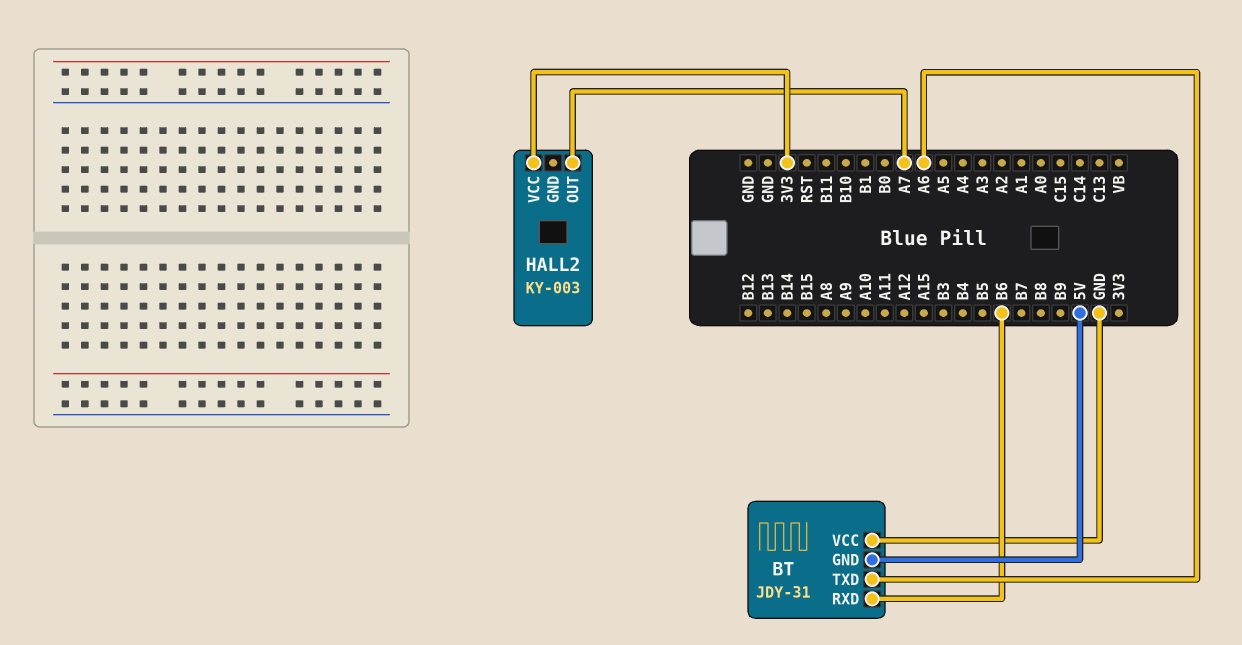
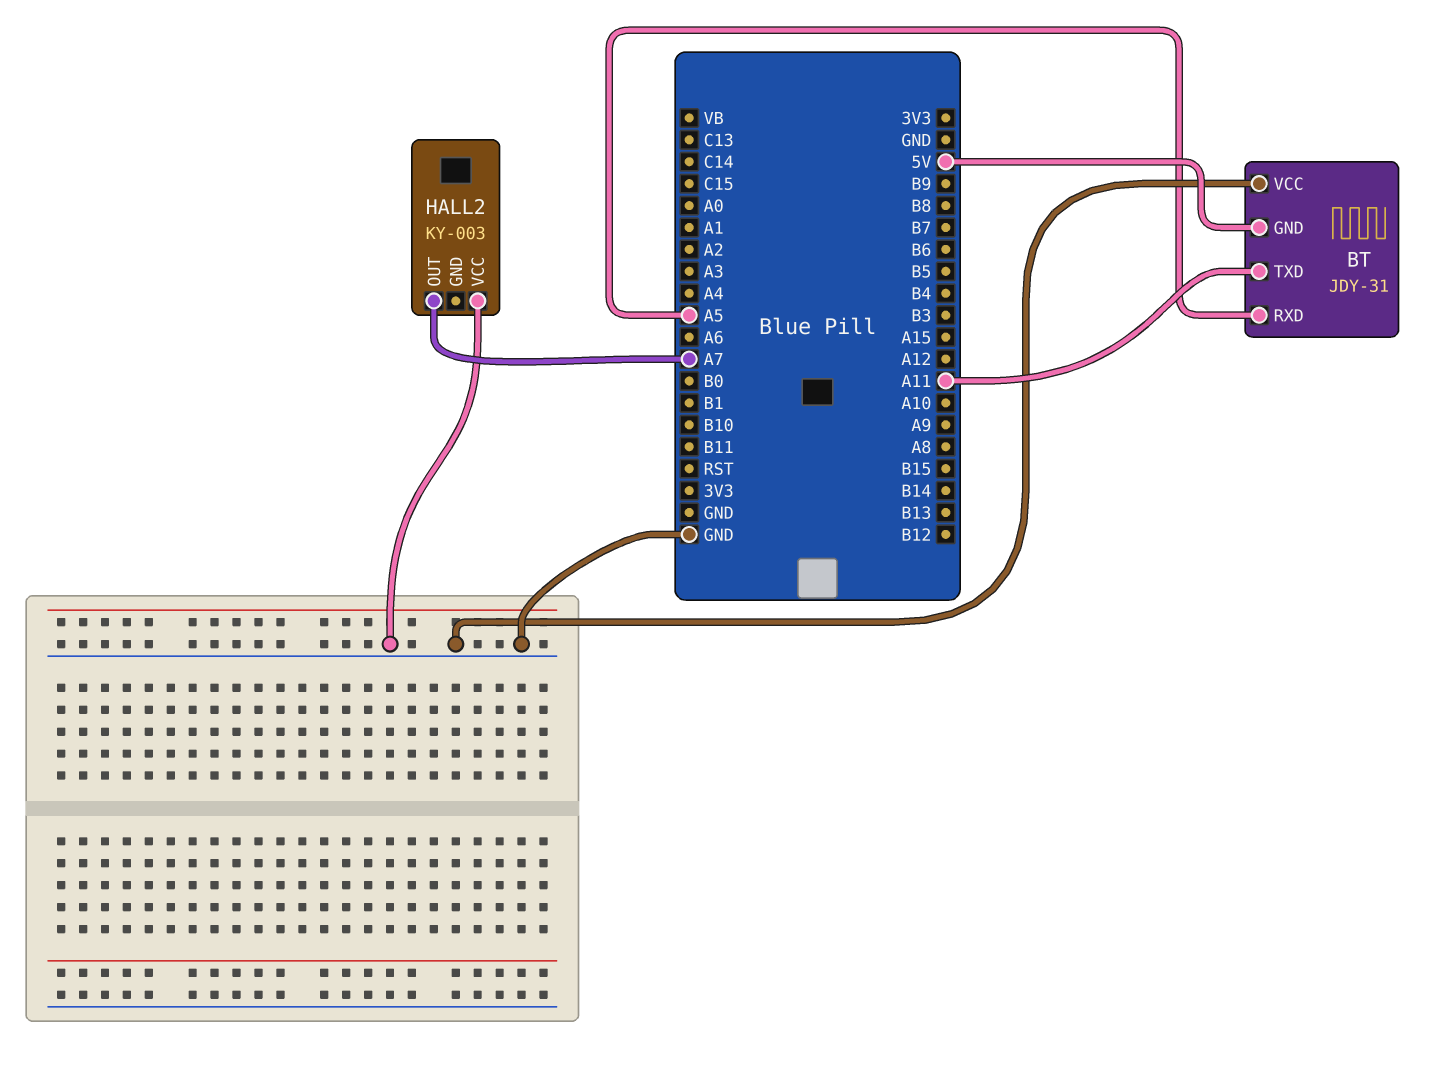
BT pin RXD: B6 -> A5
BT pin TXD: A6 -> A11
HALL2 pin VCC: 3V3 -> GND

